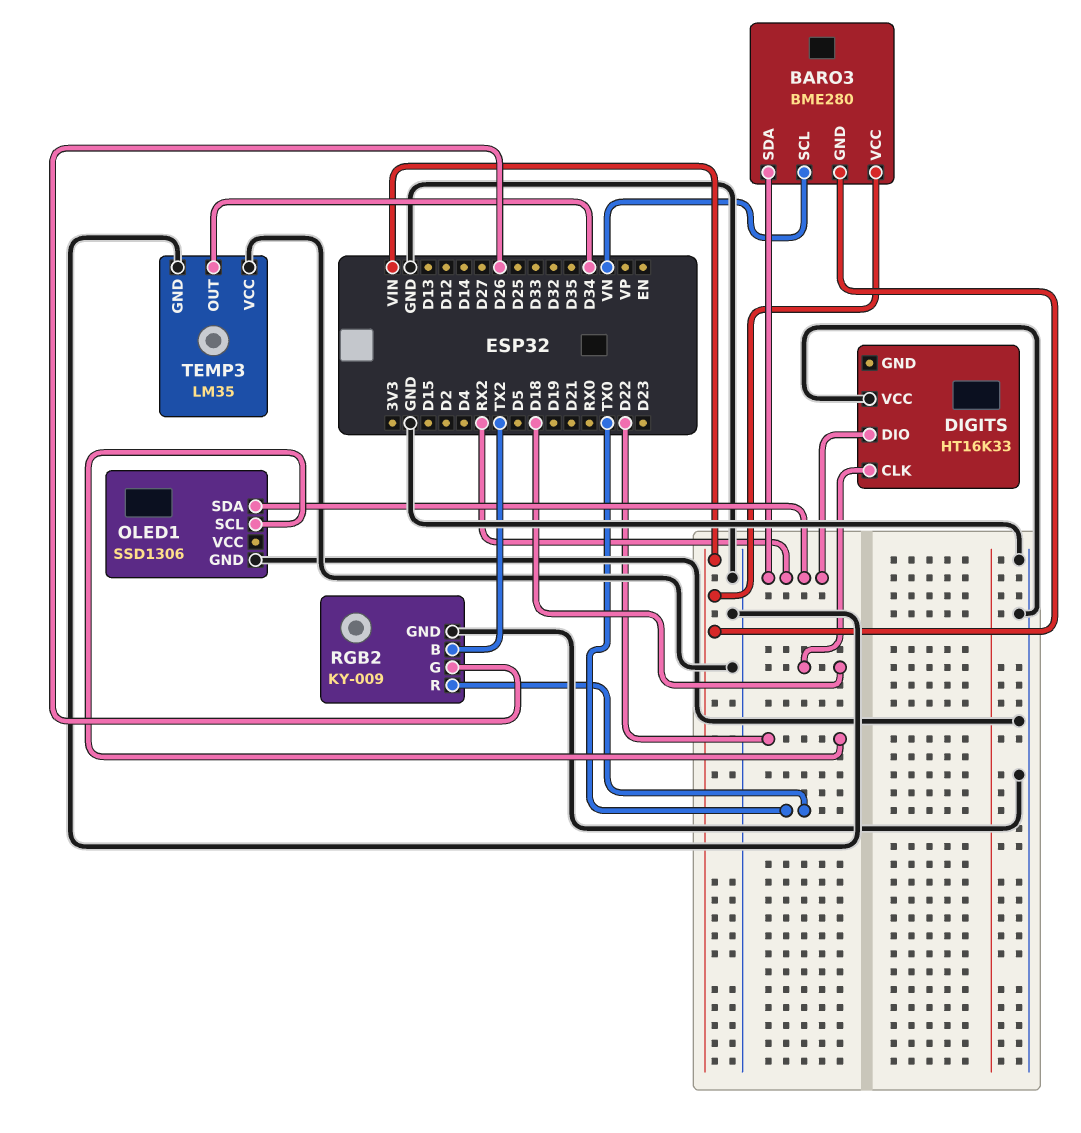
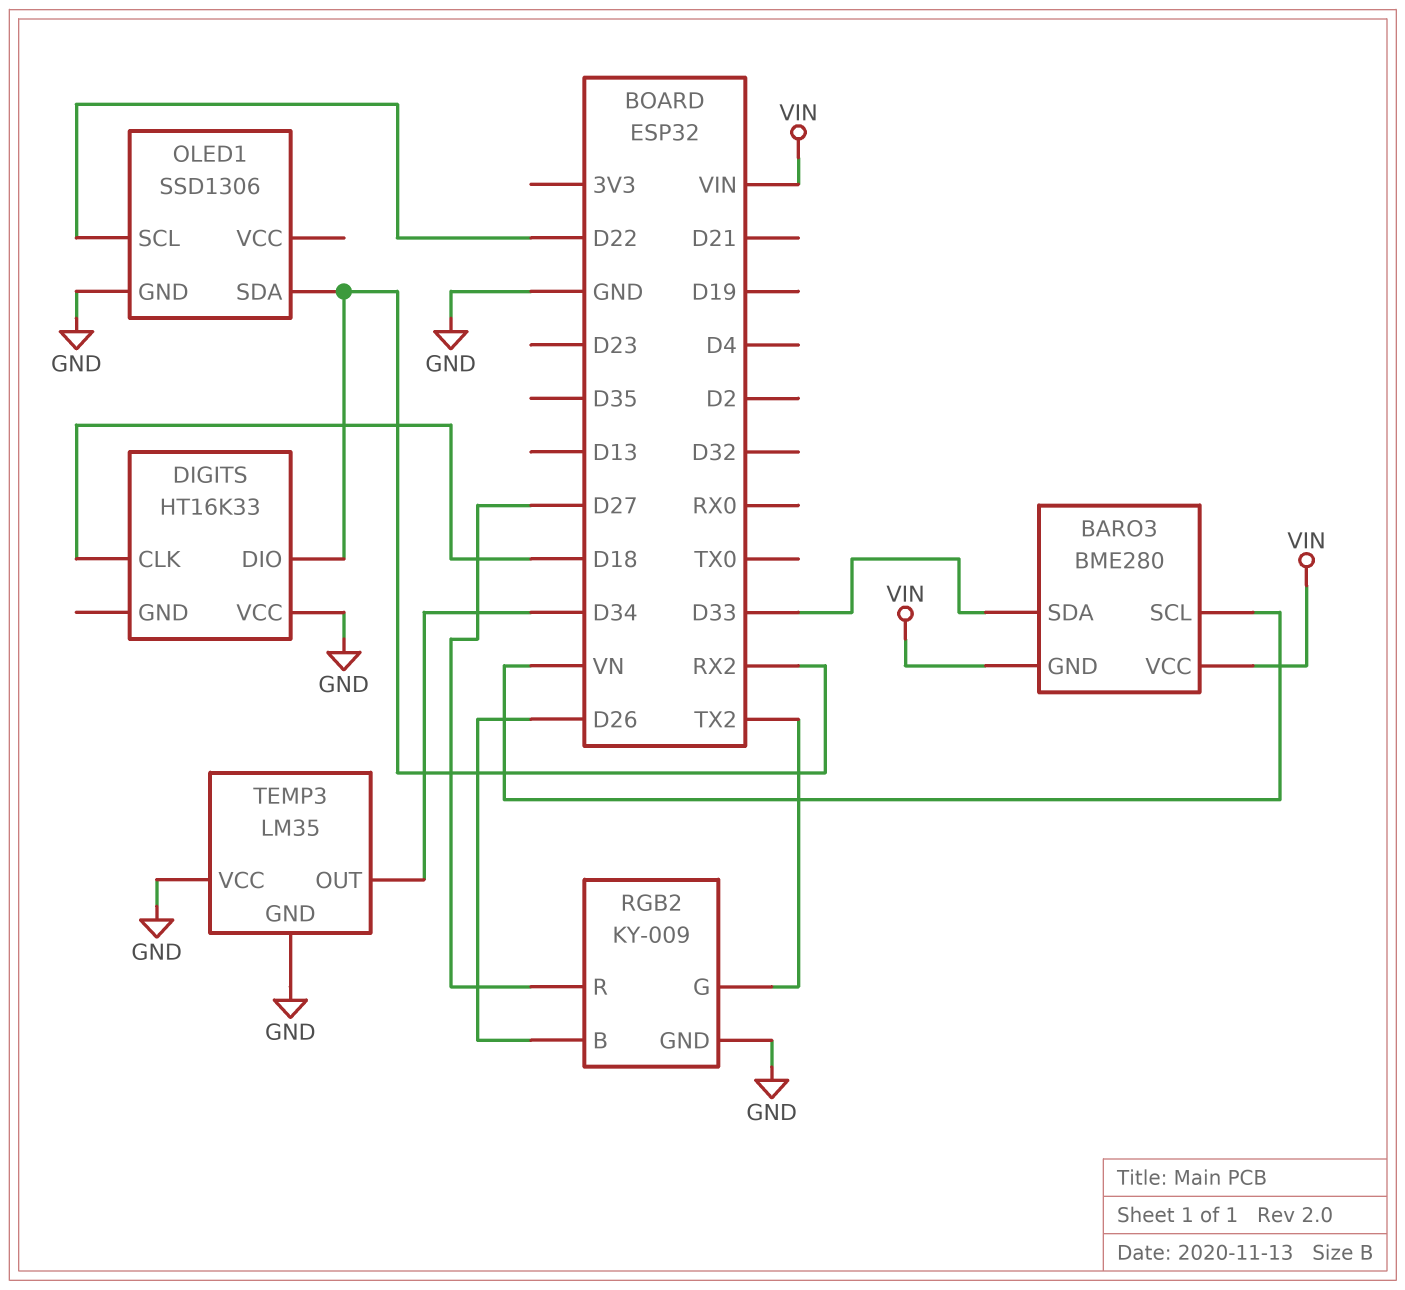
BARO3 pin SDA: RX2 -> D33
RGB2 pin B: TX2 -> D26
RGB2 pin G: D26 -> TX2
RGB2 pin R: TX0 -> D27

